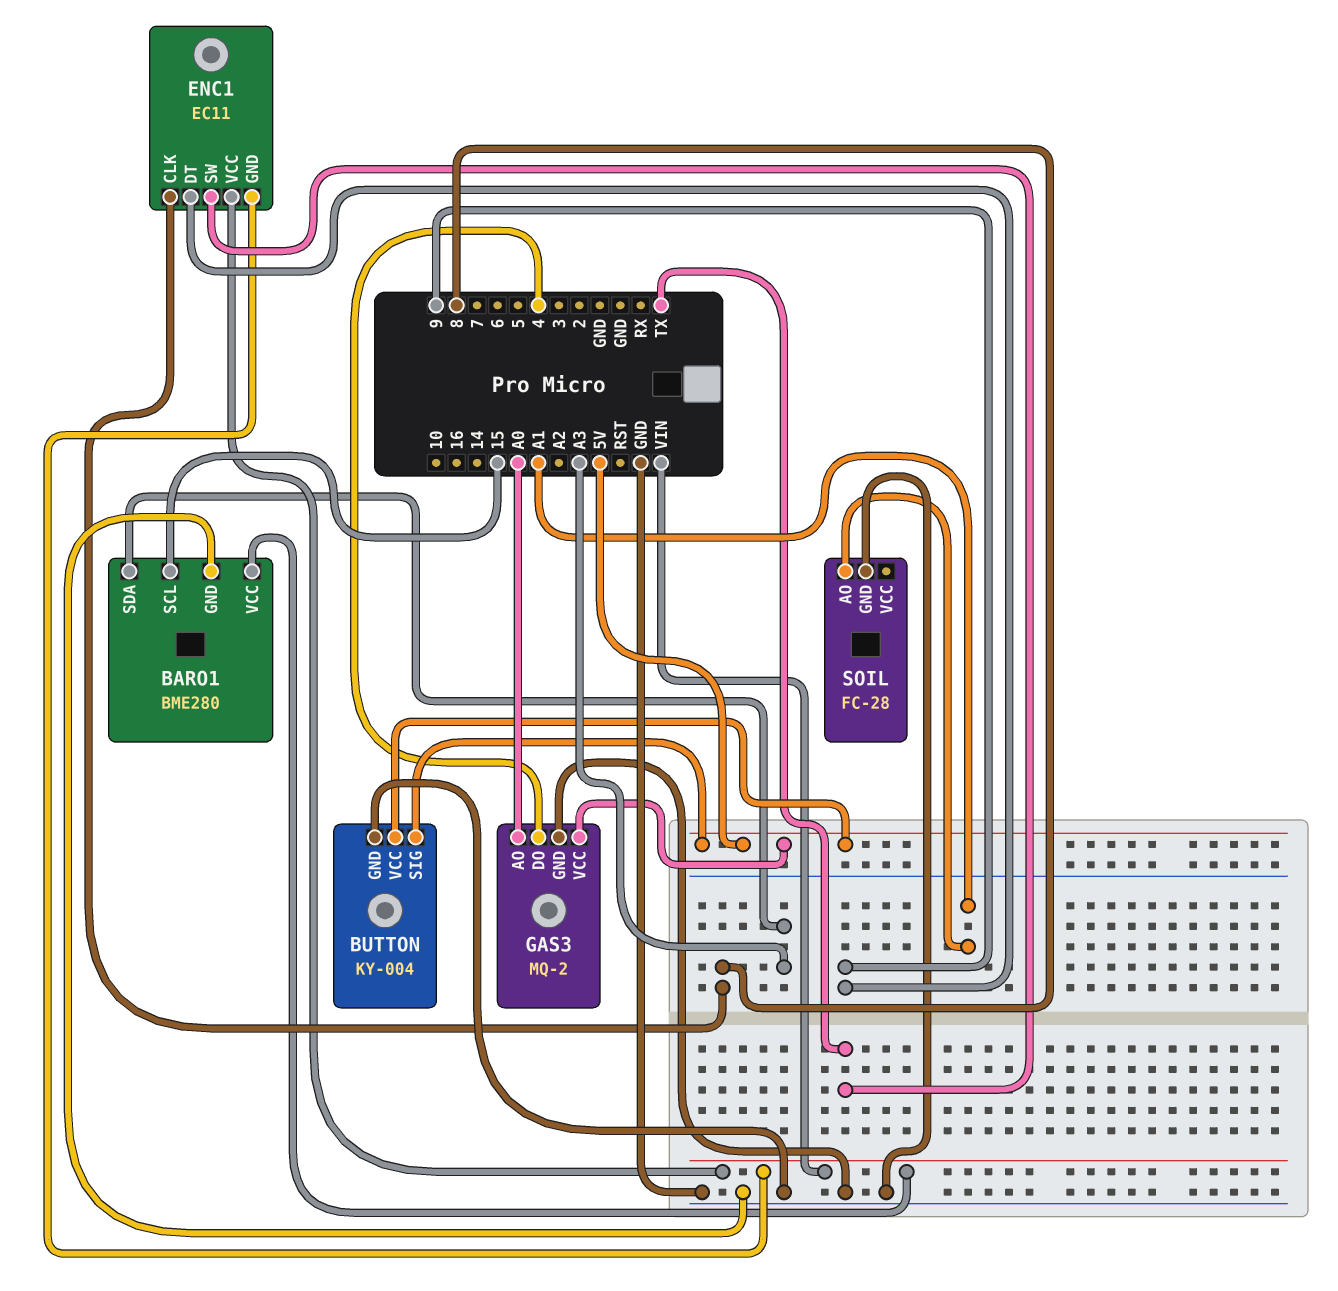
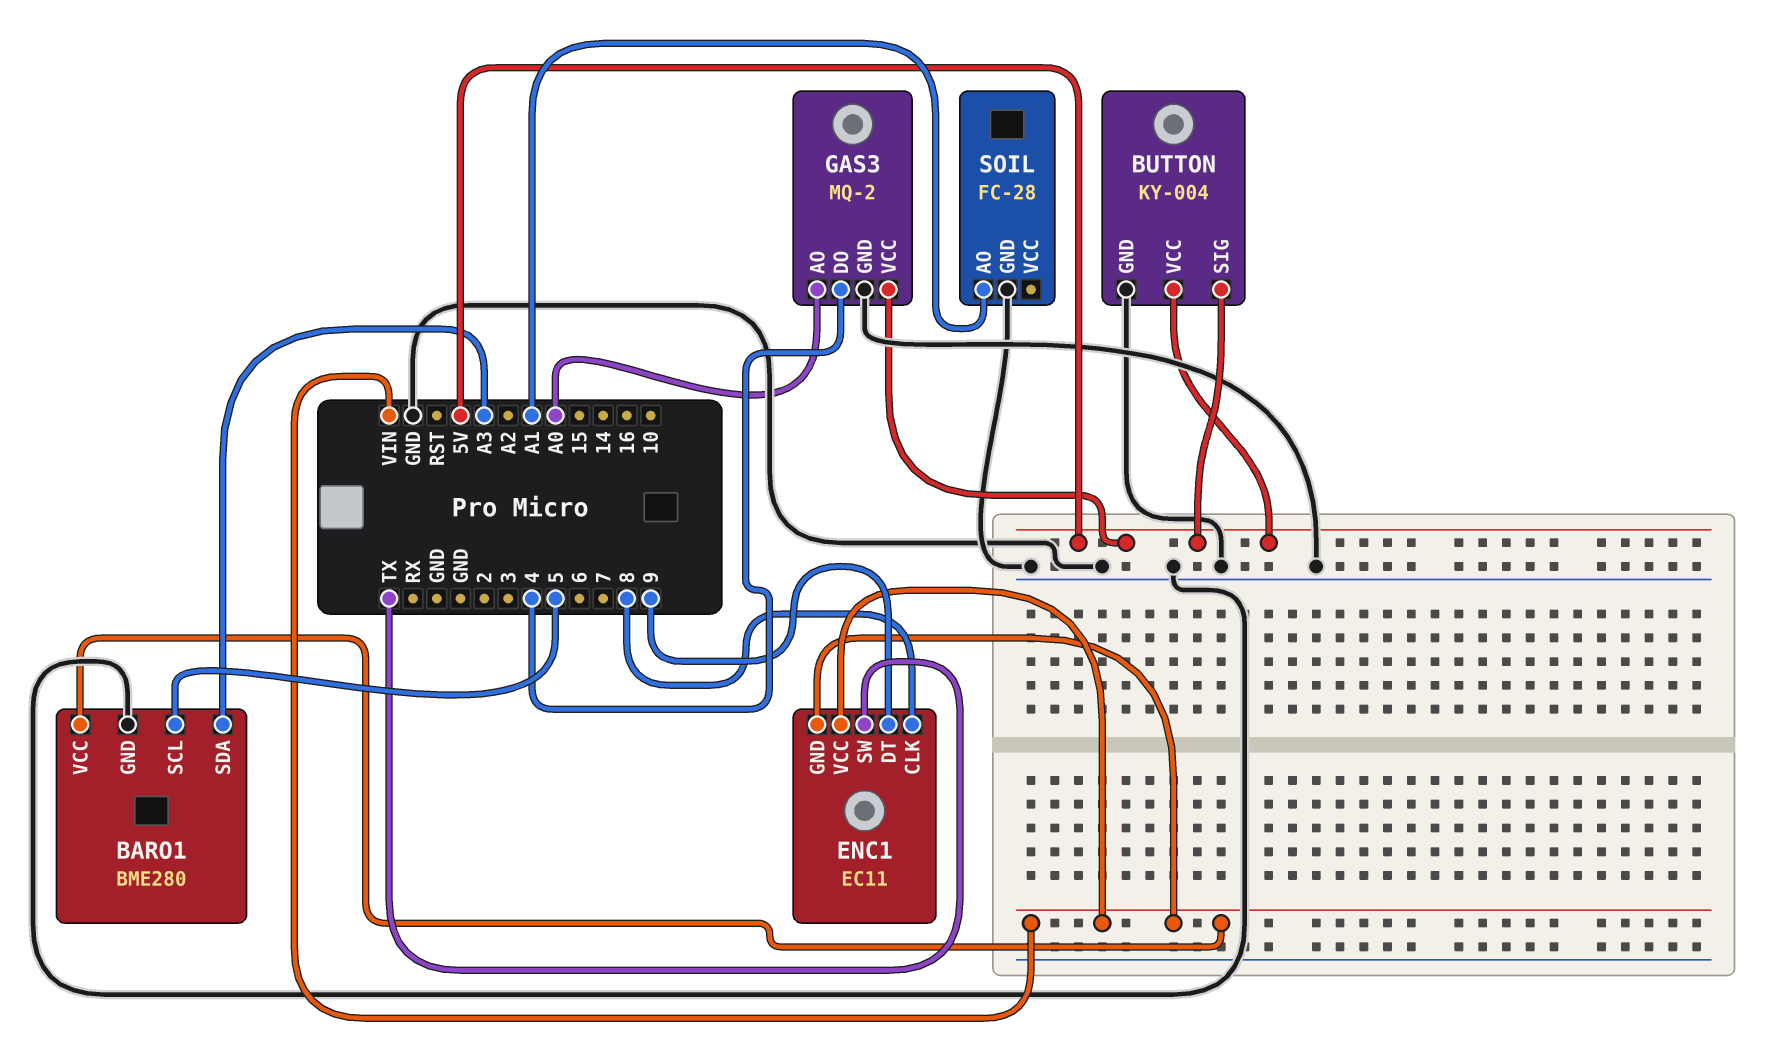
BARO1 pin SCL: 15 -> 5

